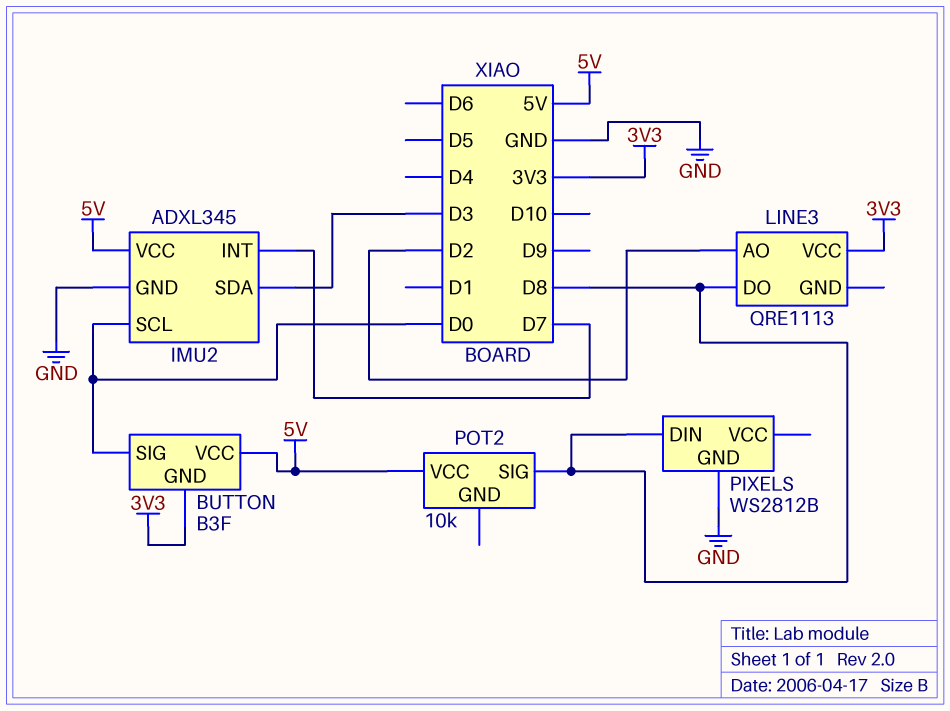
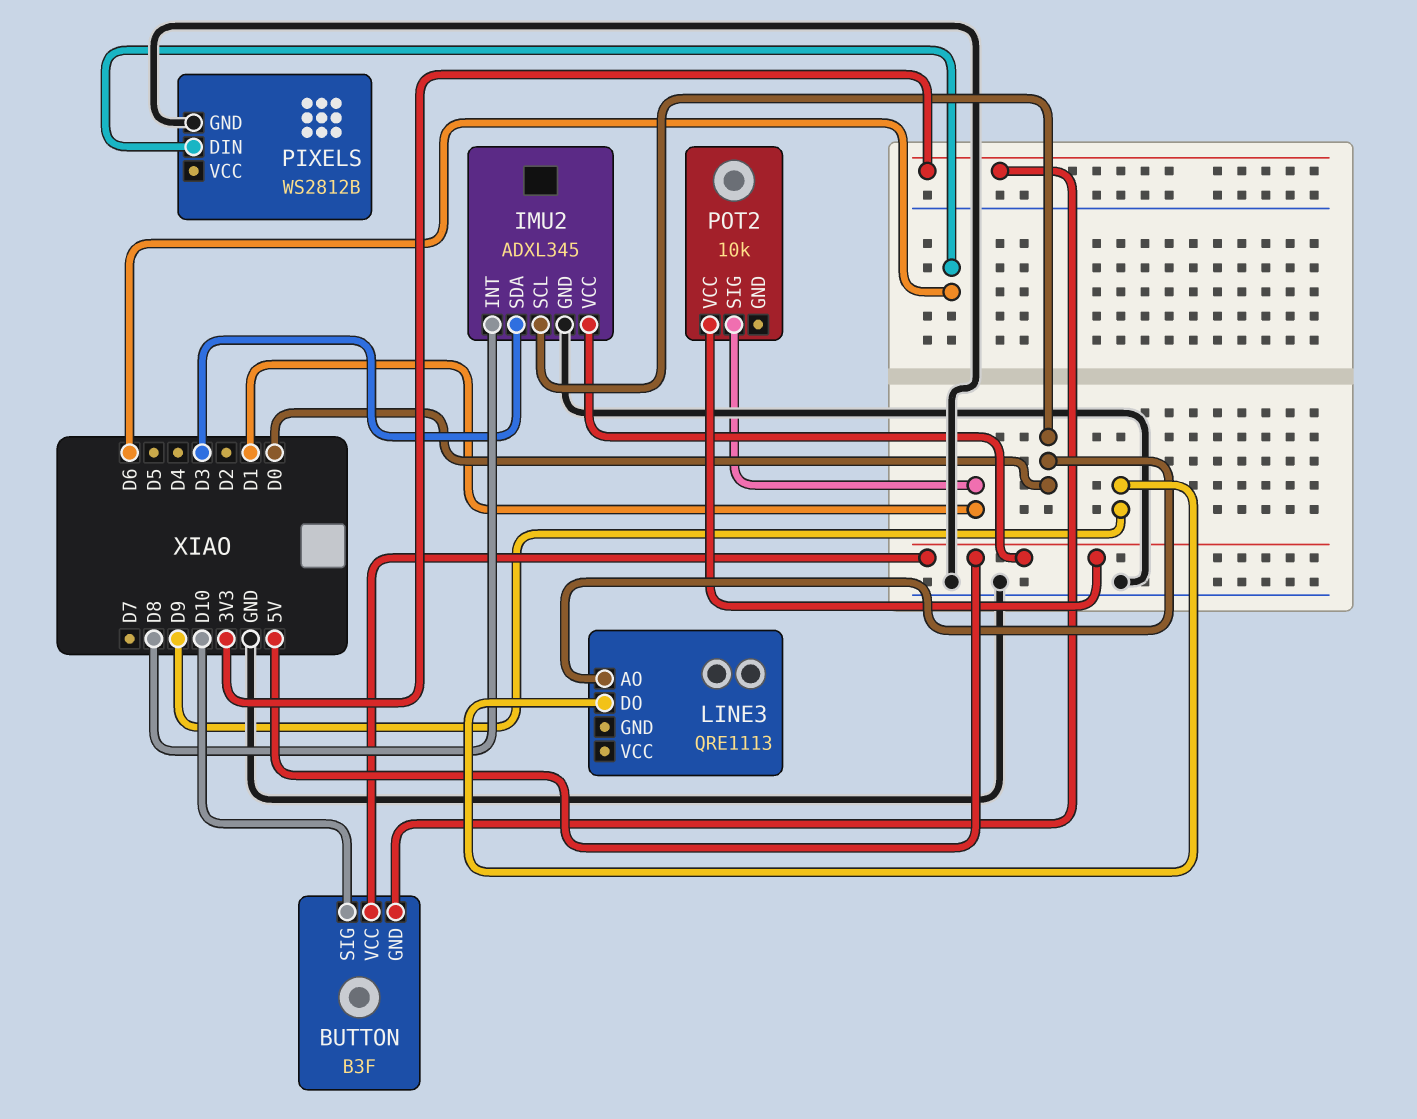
BUTTON pin SIG: D0 -> D10
IMU2 pin INT: D7 -> D8
LINE3 pin AO: D2 -> D0
LINE3 pin DO: D8 -> D9
LINE3 pin VCC: 3V3 -> none
PIXELS pin DIN: D8 -> D6
POT2 pin SIG: D8 -> D1

